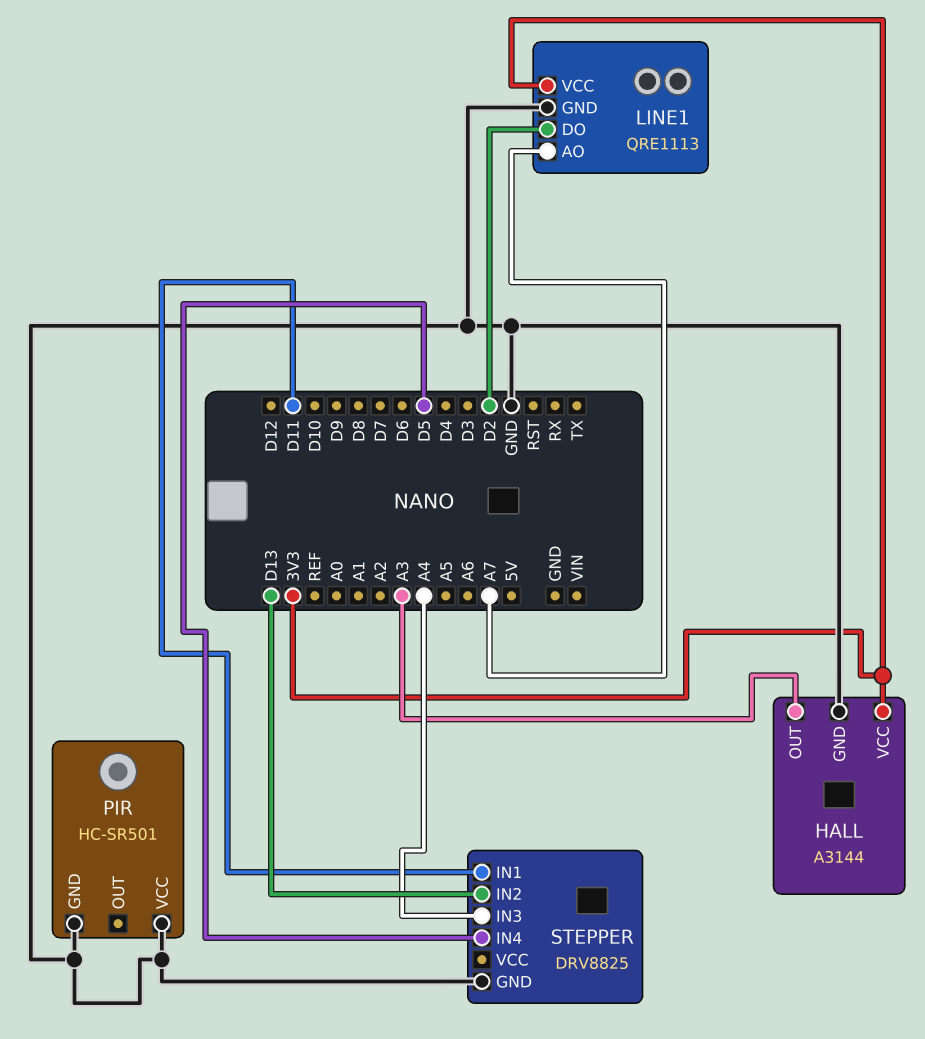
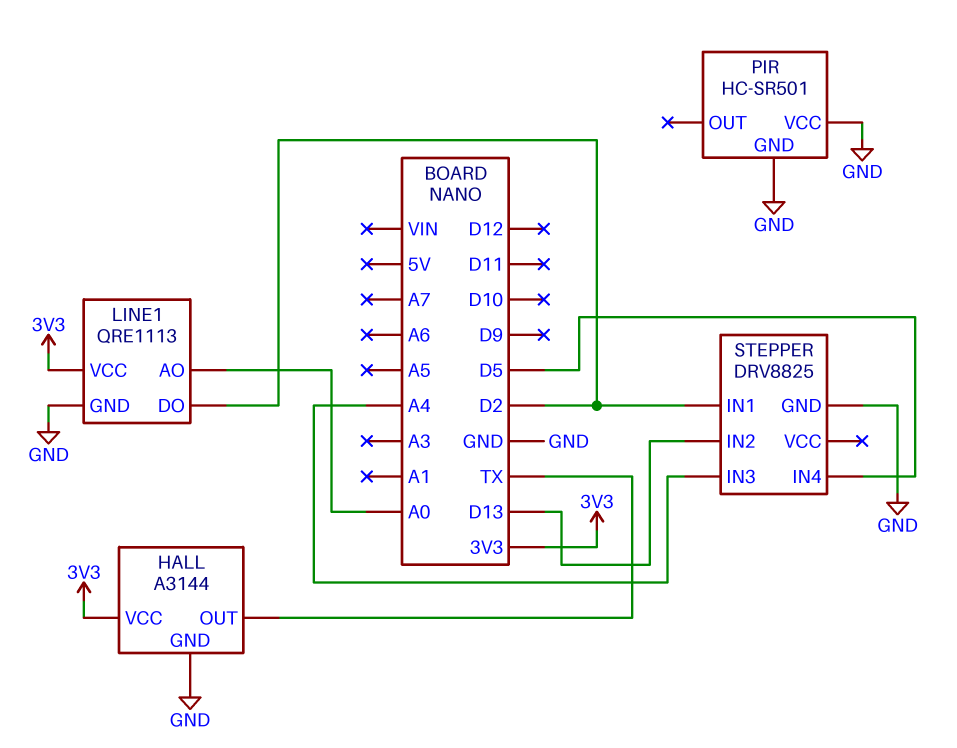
HALL pin OUT: A3 -> TX
LINE1 pin AO: A7 -> A0
STEPPER pin IN1: D11 -> D2

